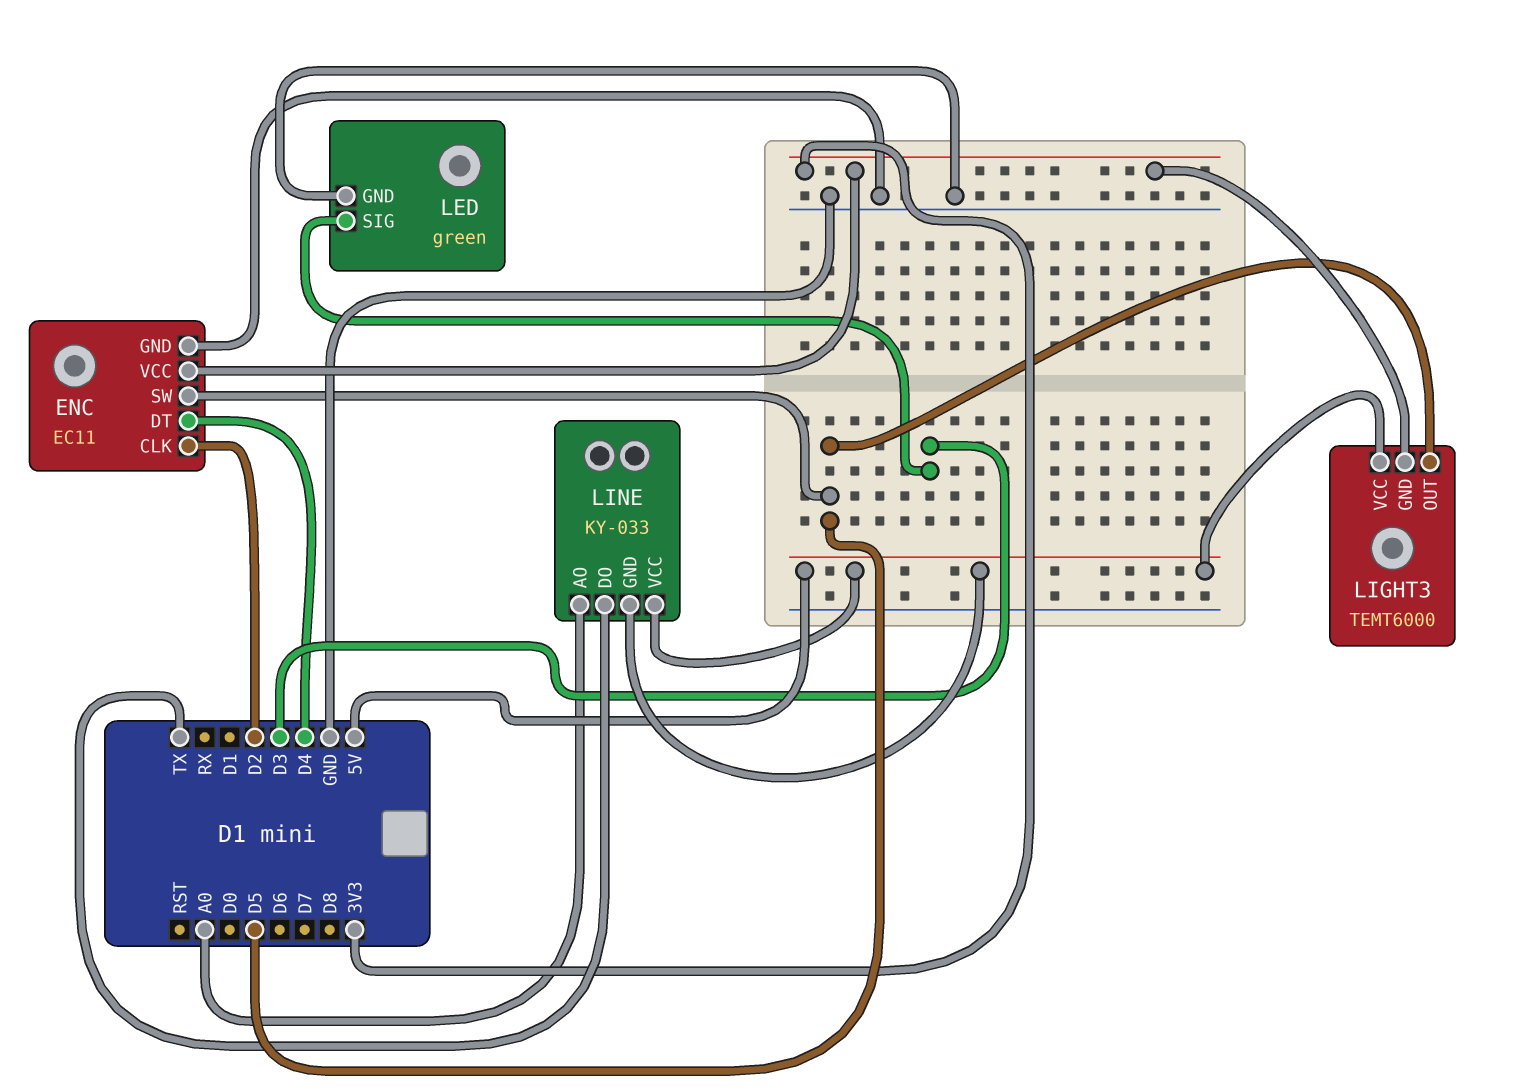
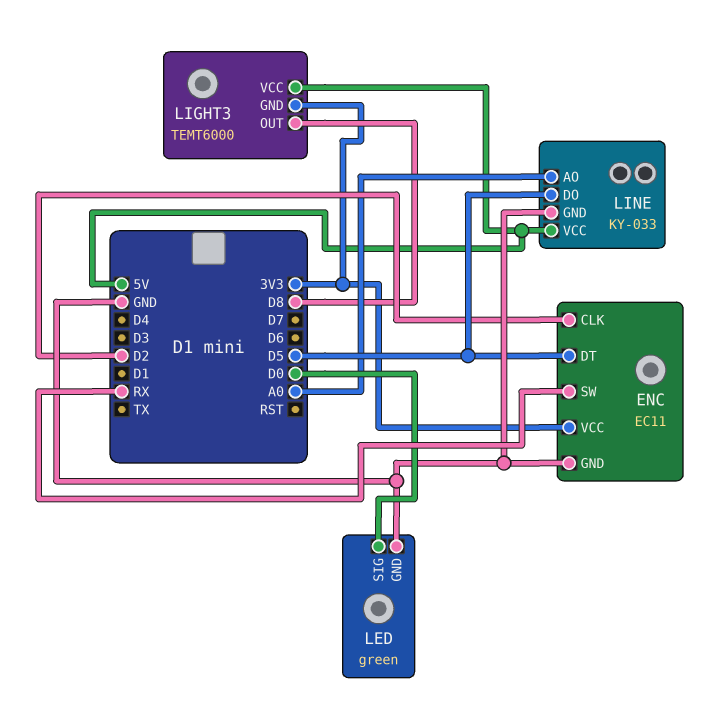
ENC pin DT: D4 -> D5
ENC pin SW: D5 -> RX
LED pin SIG: D3 -> D0
LIGHT3 pin OUT: D5 -> D8
LINE pin DO: TX -> D5
LINE pin GND: 5V -> GND

